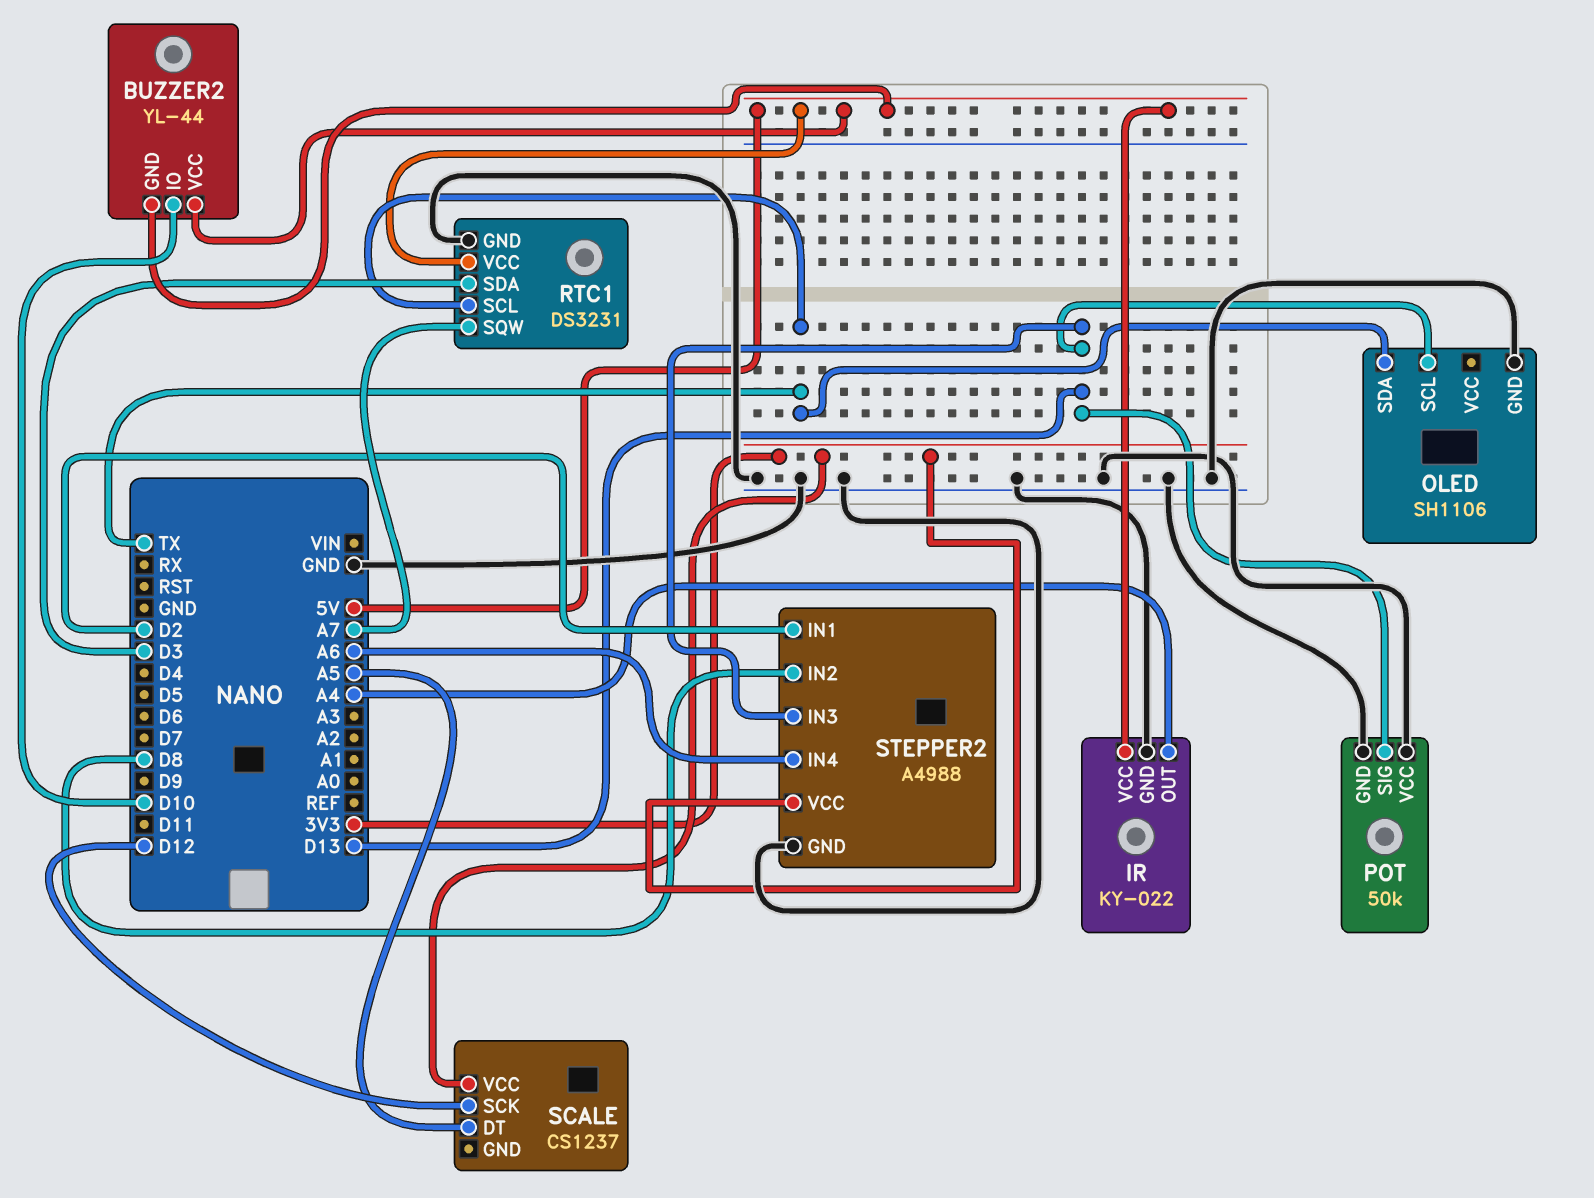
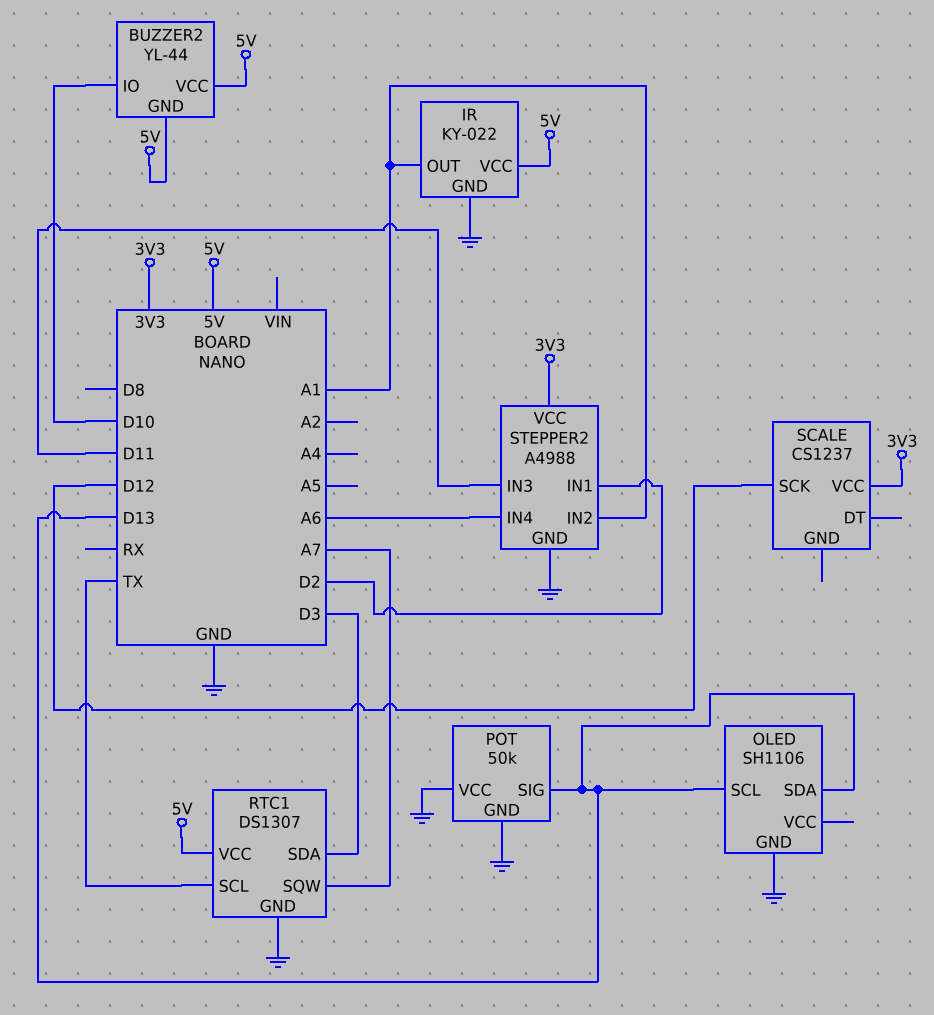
IR pin OUT: A4 -> A1
OLED pin SDA: TX -> D13
RTC1: DS3231 -> DS1307
SCALE pin DT: A5 -> none
STEPPER2 pin IN2: D8 -> A1
STEPPER2 pin IN3: D13 -> D11

